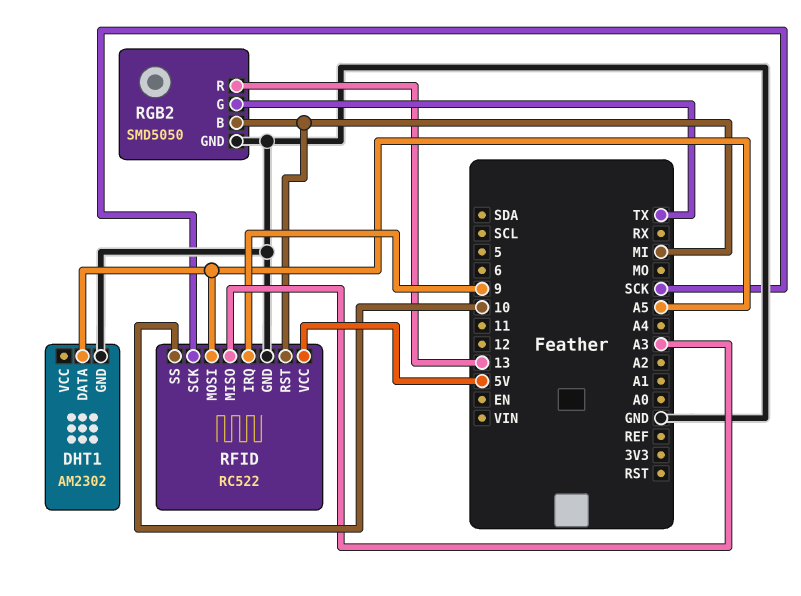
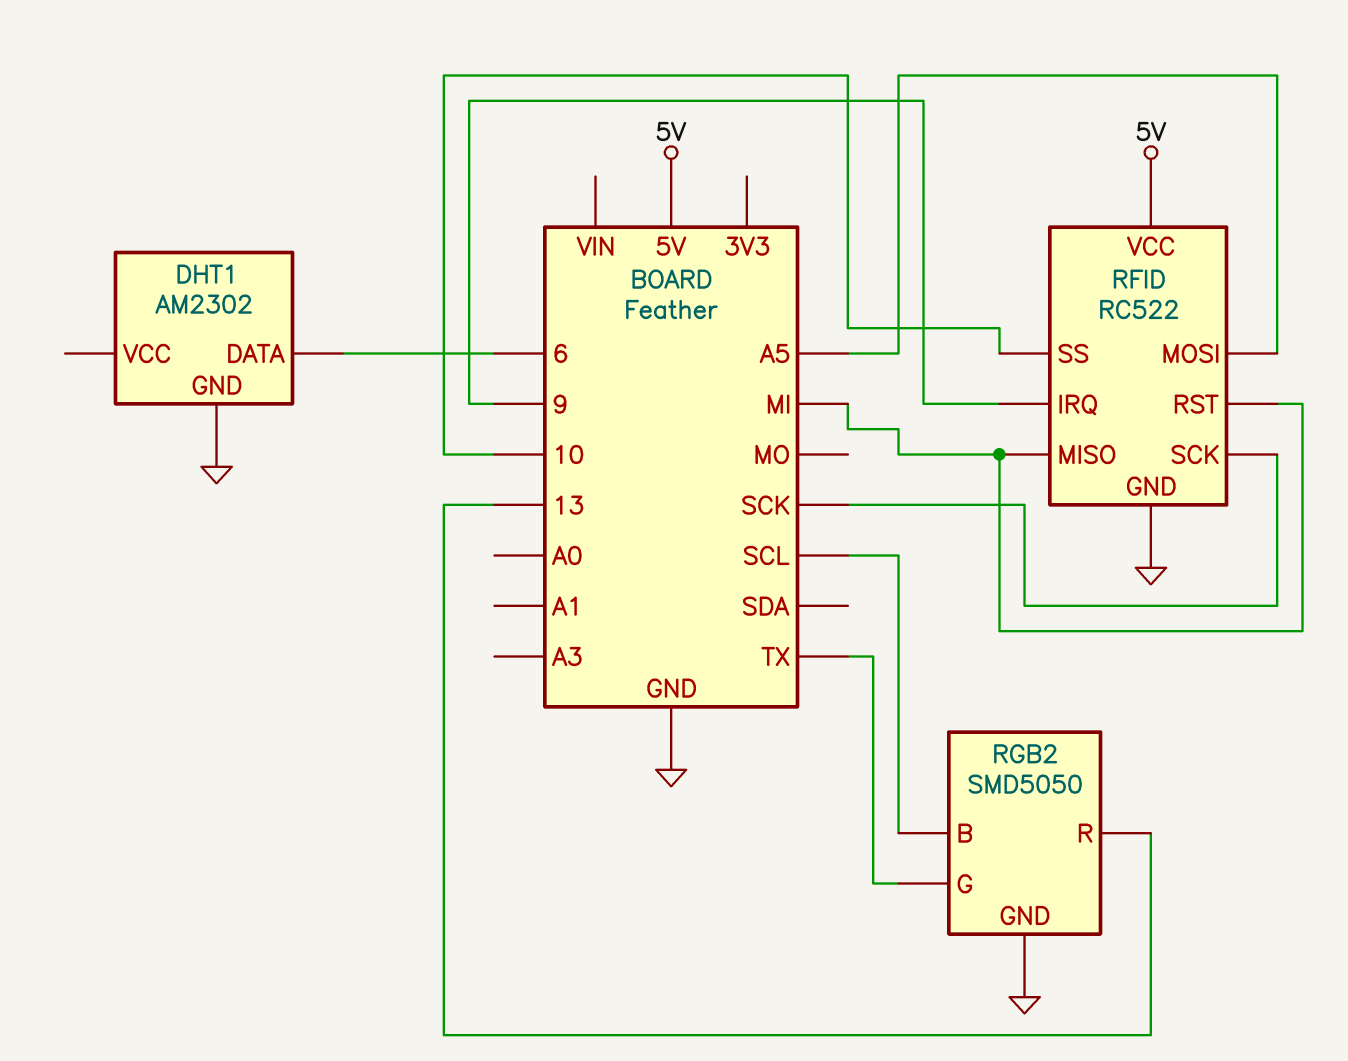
DHT1 pin DATA: A5 -> 6
RFID pin MISO: A3 -> MI
RGB2 pin B: MI -> SCL

